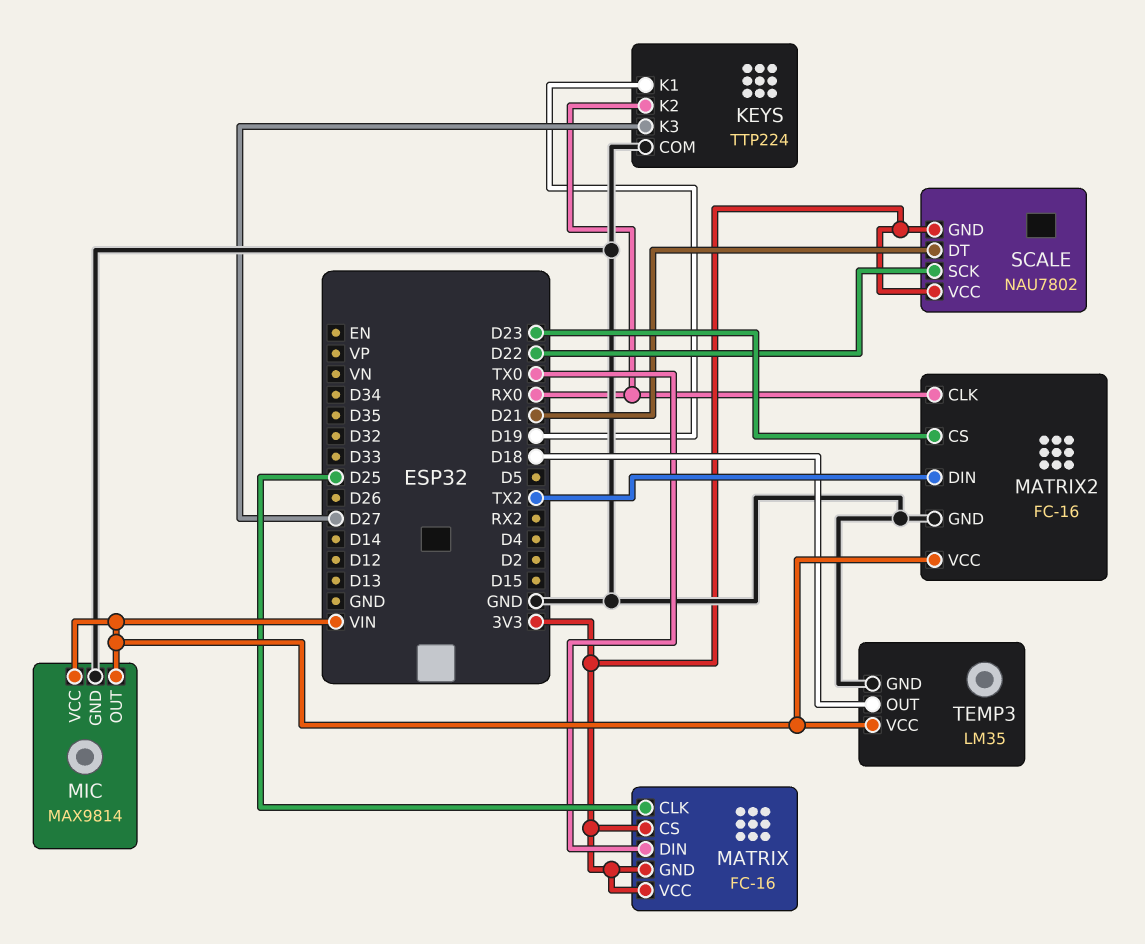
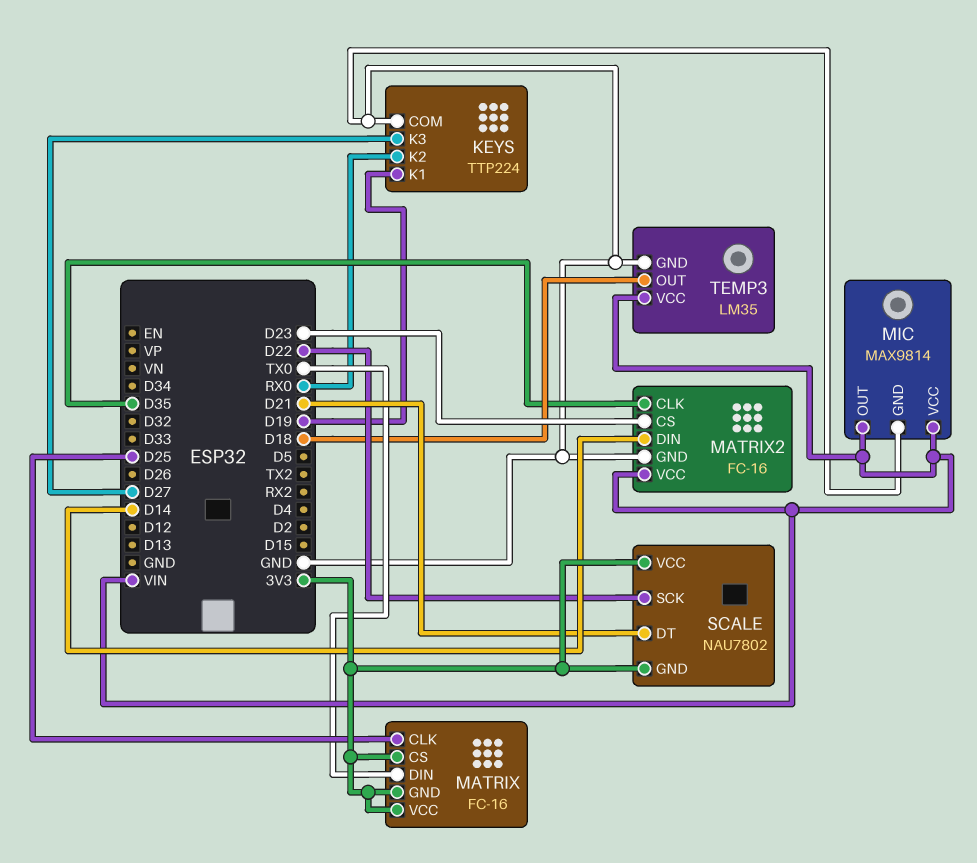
MATRIX2 pin CLK: RX0 -> D35
MATRIX2 pin DIN: TX2 -> D14

